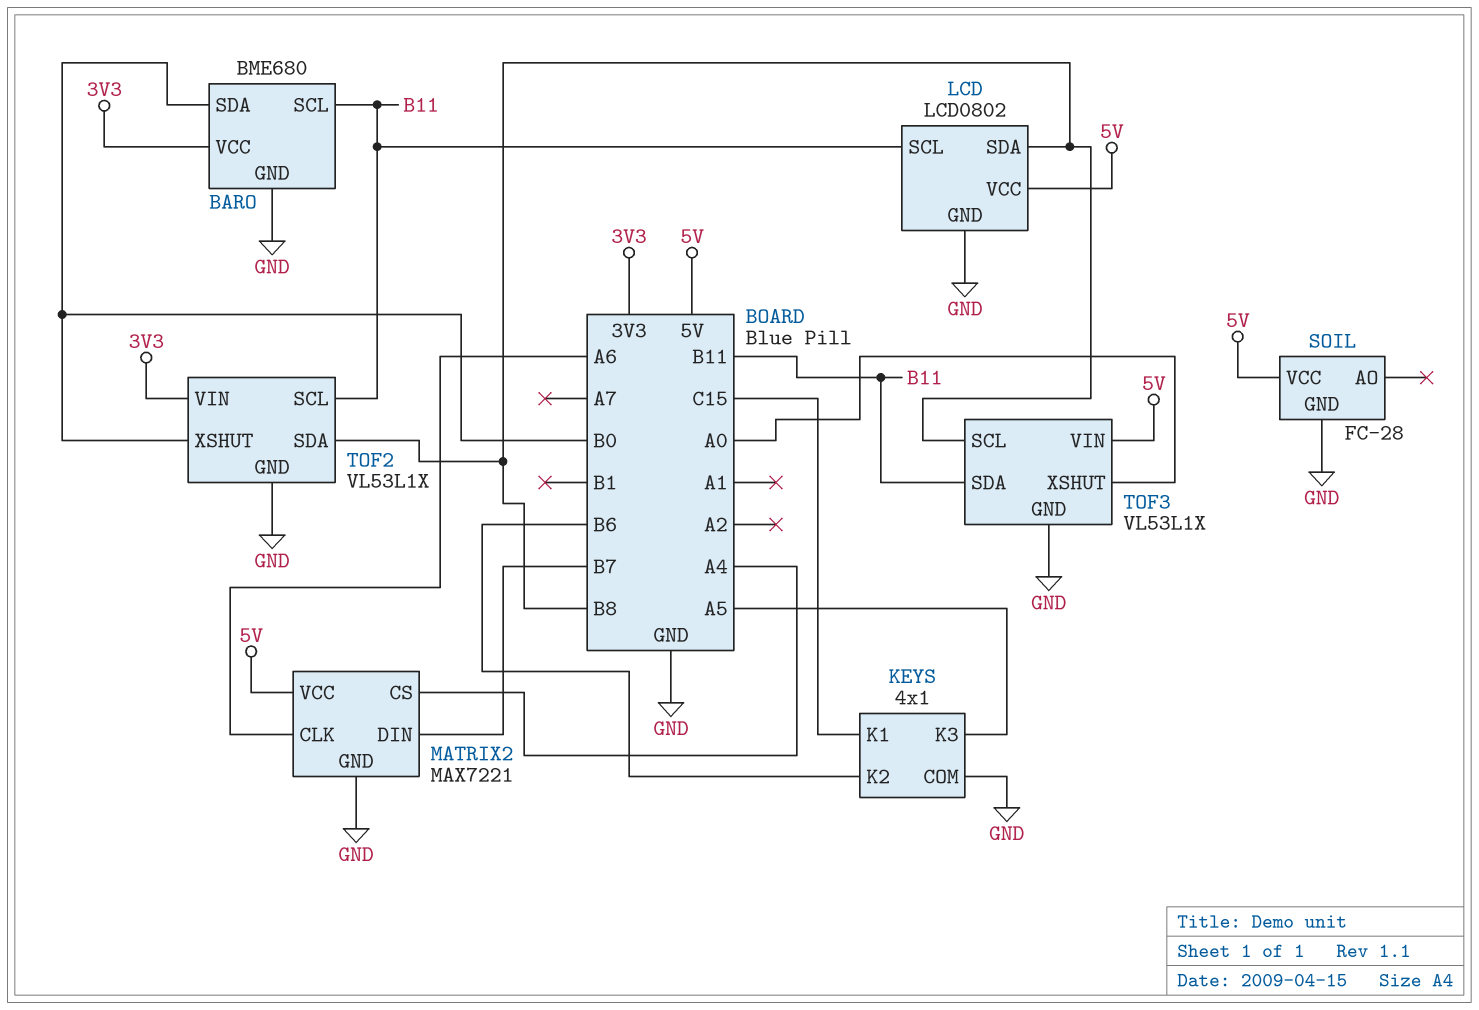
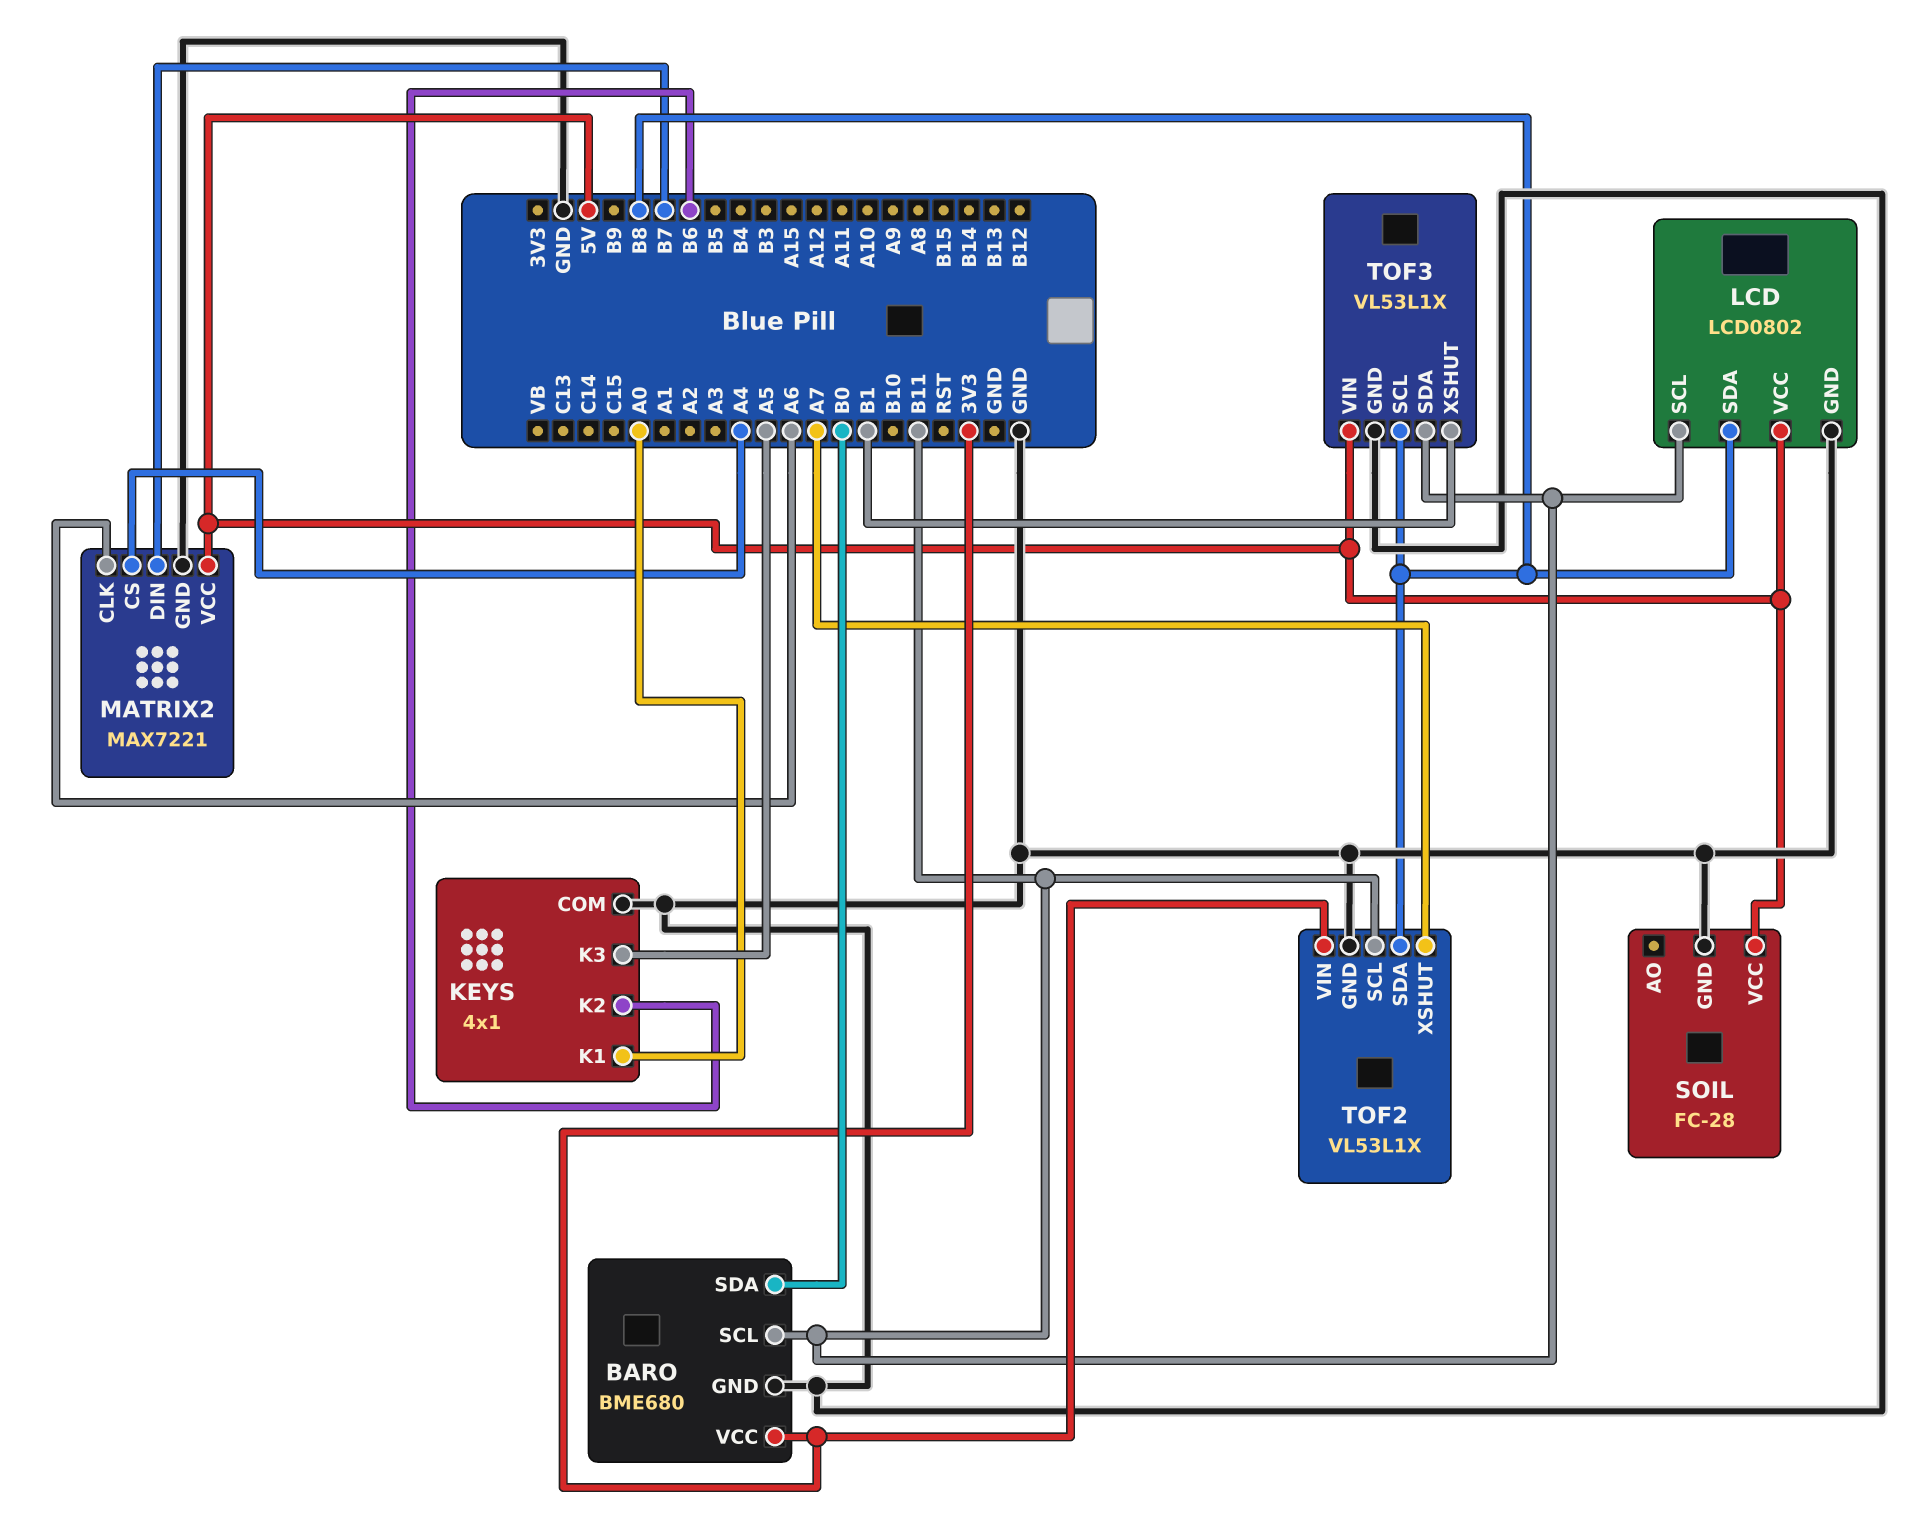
KEYS pin K1: C15 -> A0
TOF2 pin XSHUT: B0 -> A7
TOF3 pin XSHUT: A0 -> B1

